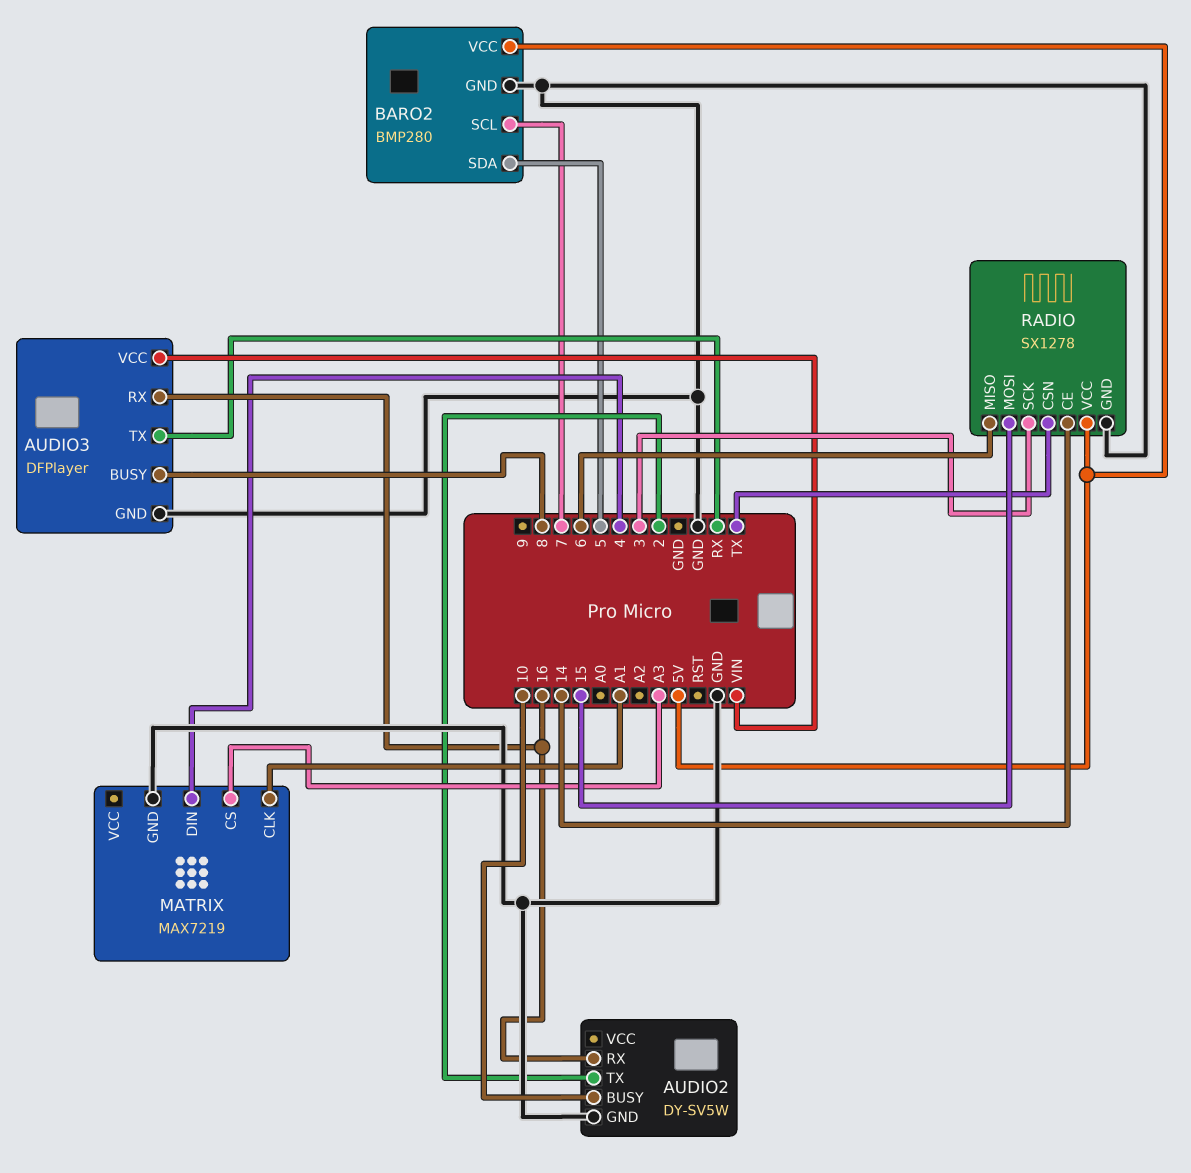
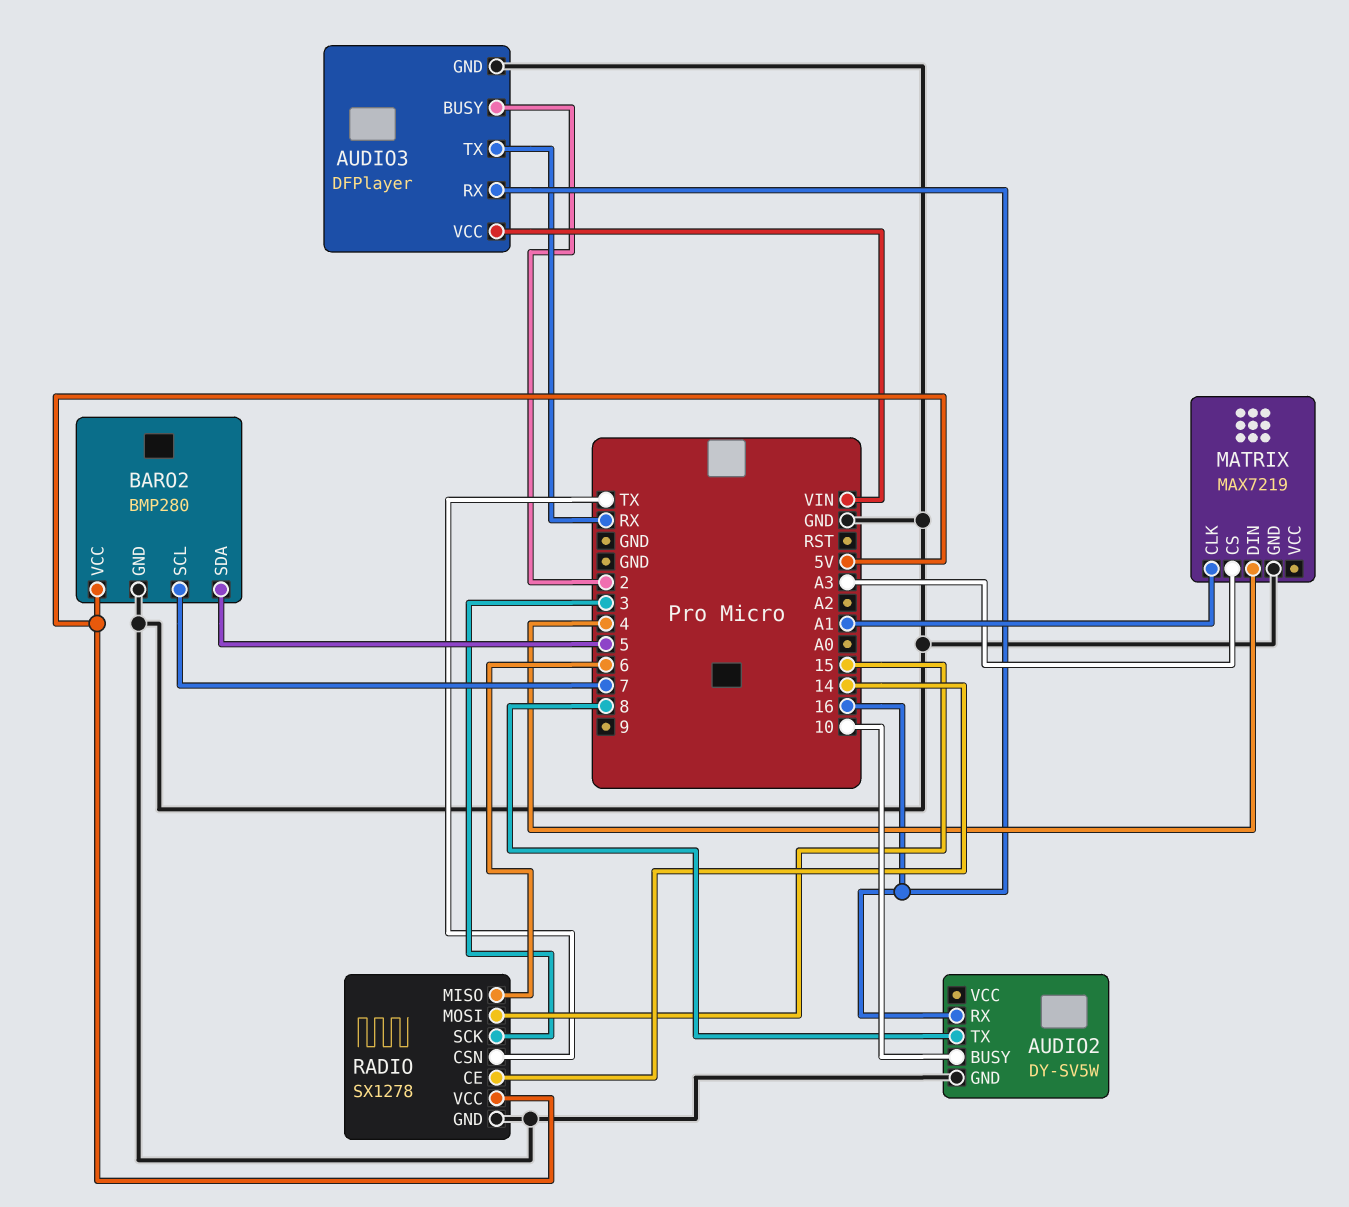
AUDIO2 pin TX: 2 -> 8
AUDIO3 pin BUSY: 8 -> 2

